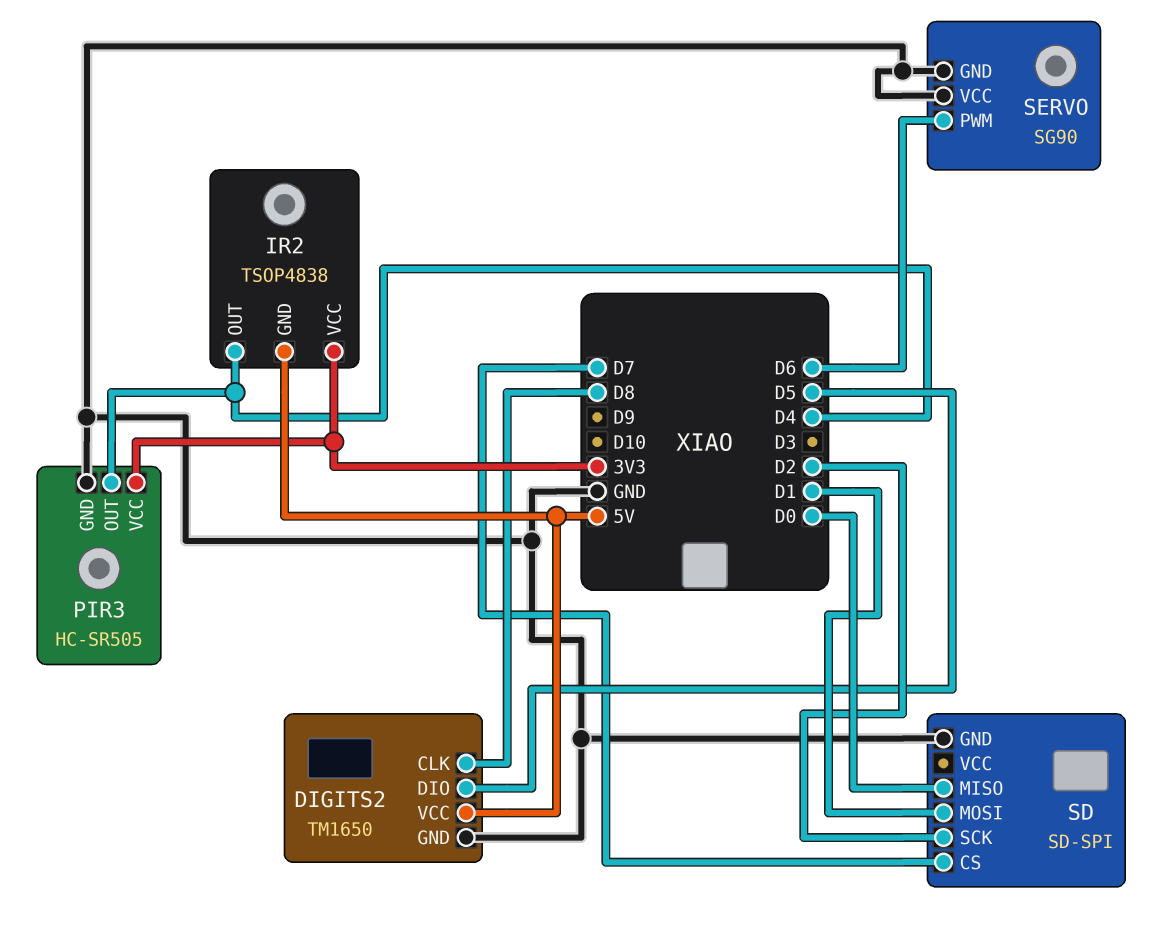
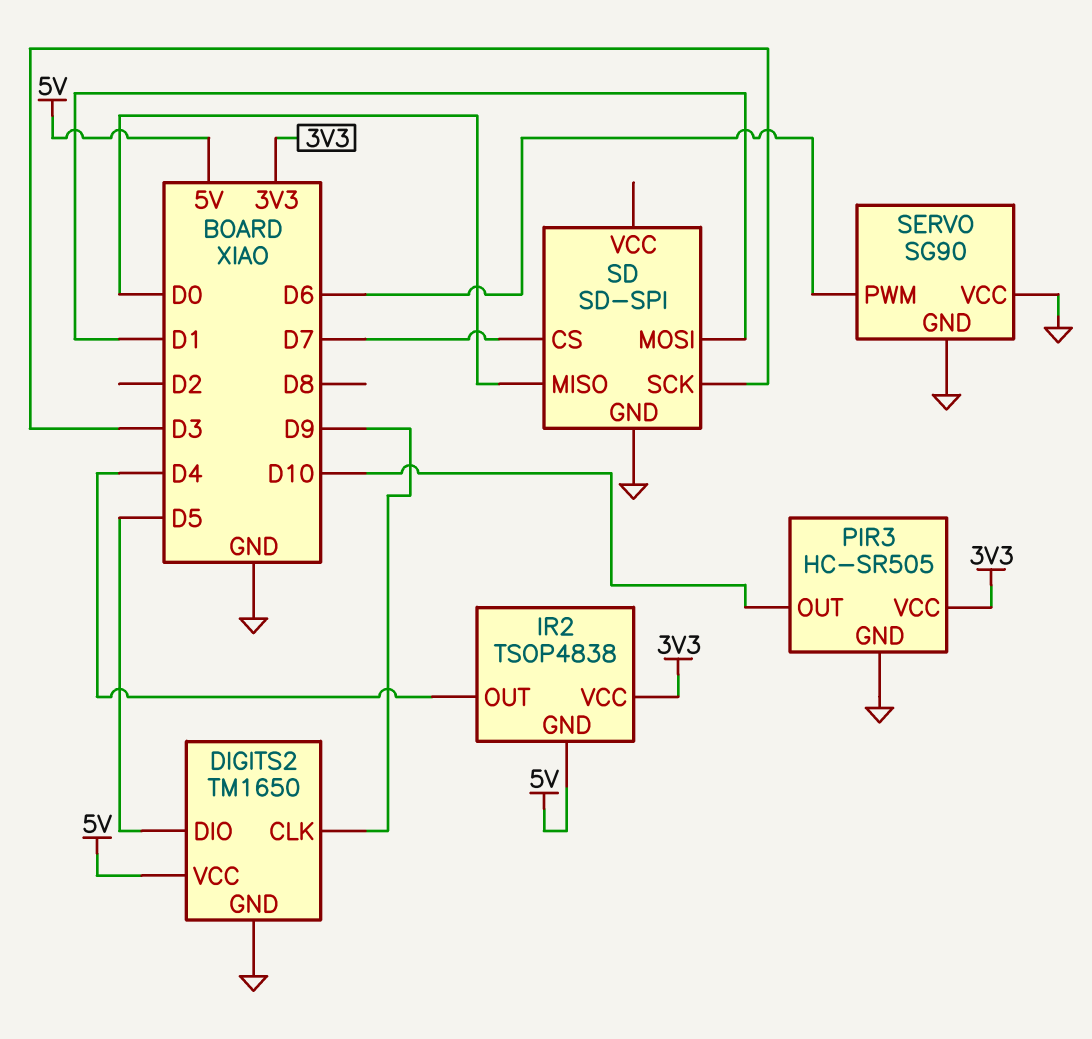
DIGITS2 pin CLK: D8 -> D9
PIR3 pin OUT: D4 -> D10
SD pin SCK: D2 -> D3

